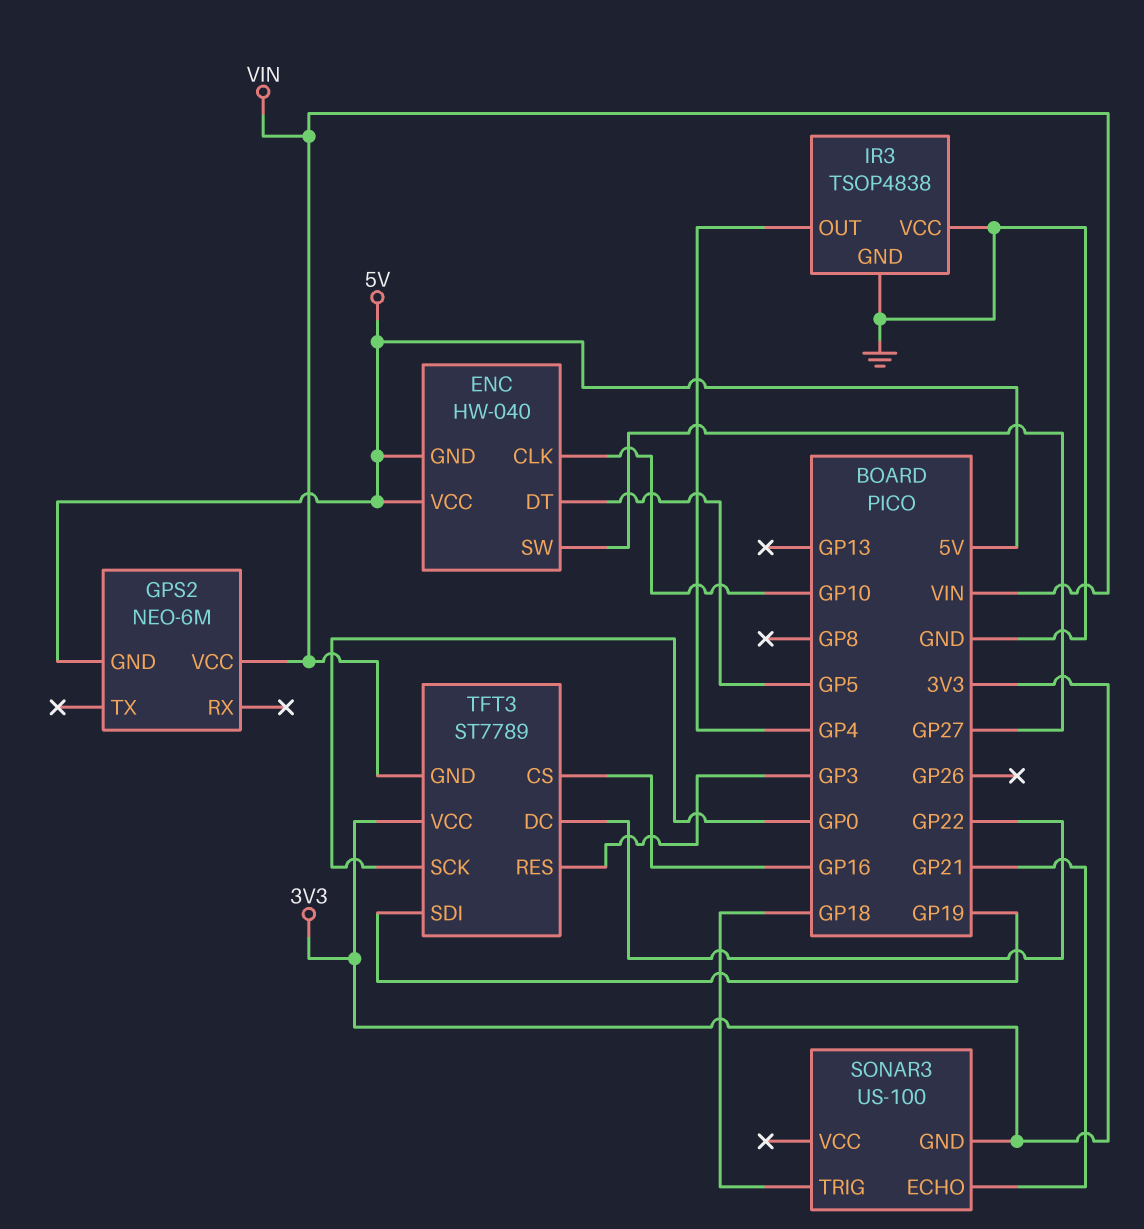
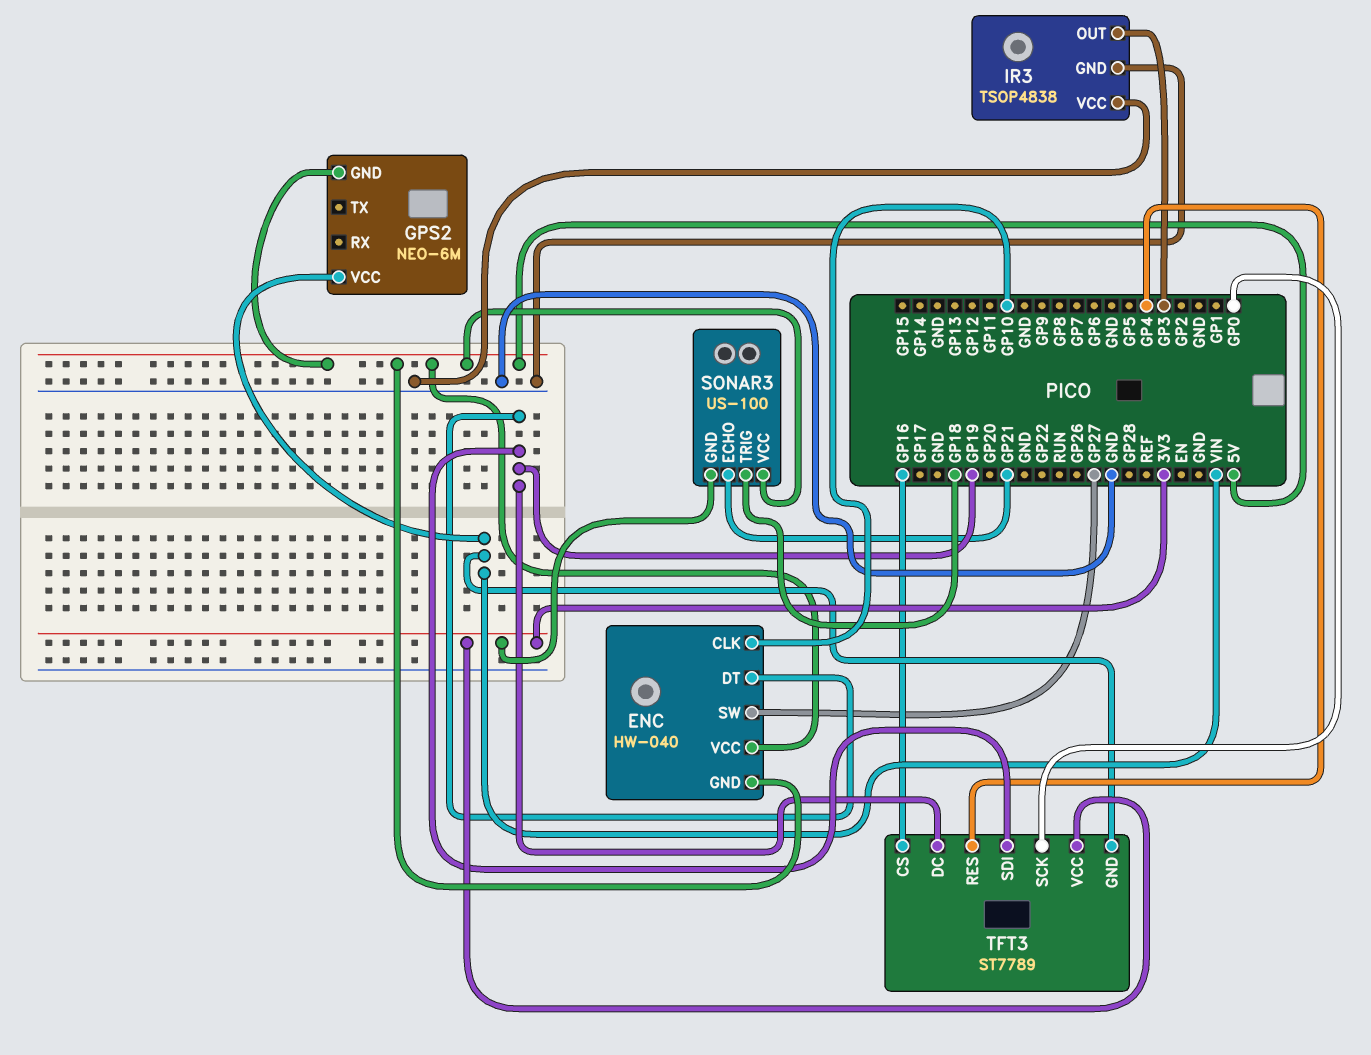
ENC pin DT: GP5 -> GP19
IR3 pin OUT: GP4 -> GP3
SONAR3 pin VCC: none -> 5V
TFT3 pin DC: GP22 -> GP19
TFT3 pin RES: GP3 -> GP4

